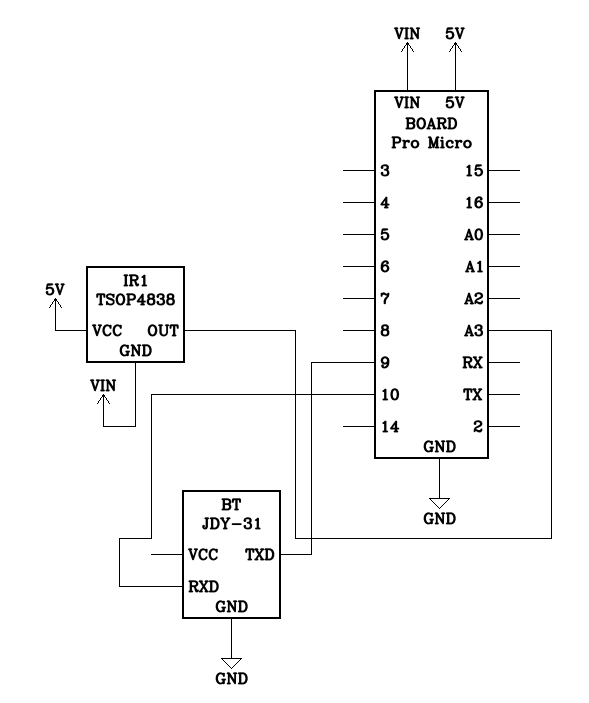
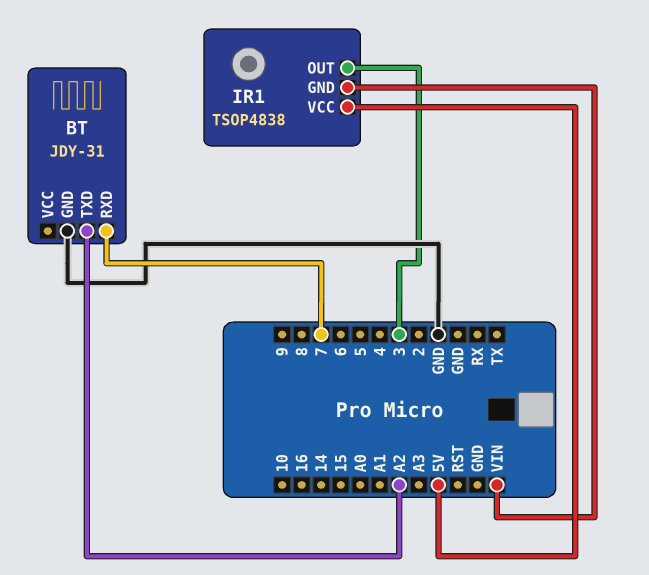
BT pin RXD: 10 -> 7
BT pin TXD: 9 -> A2
IR1 pin OUT: A3 -> 3

